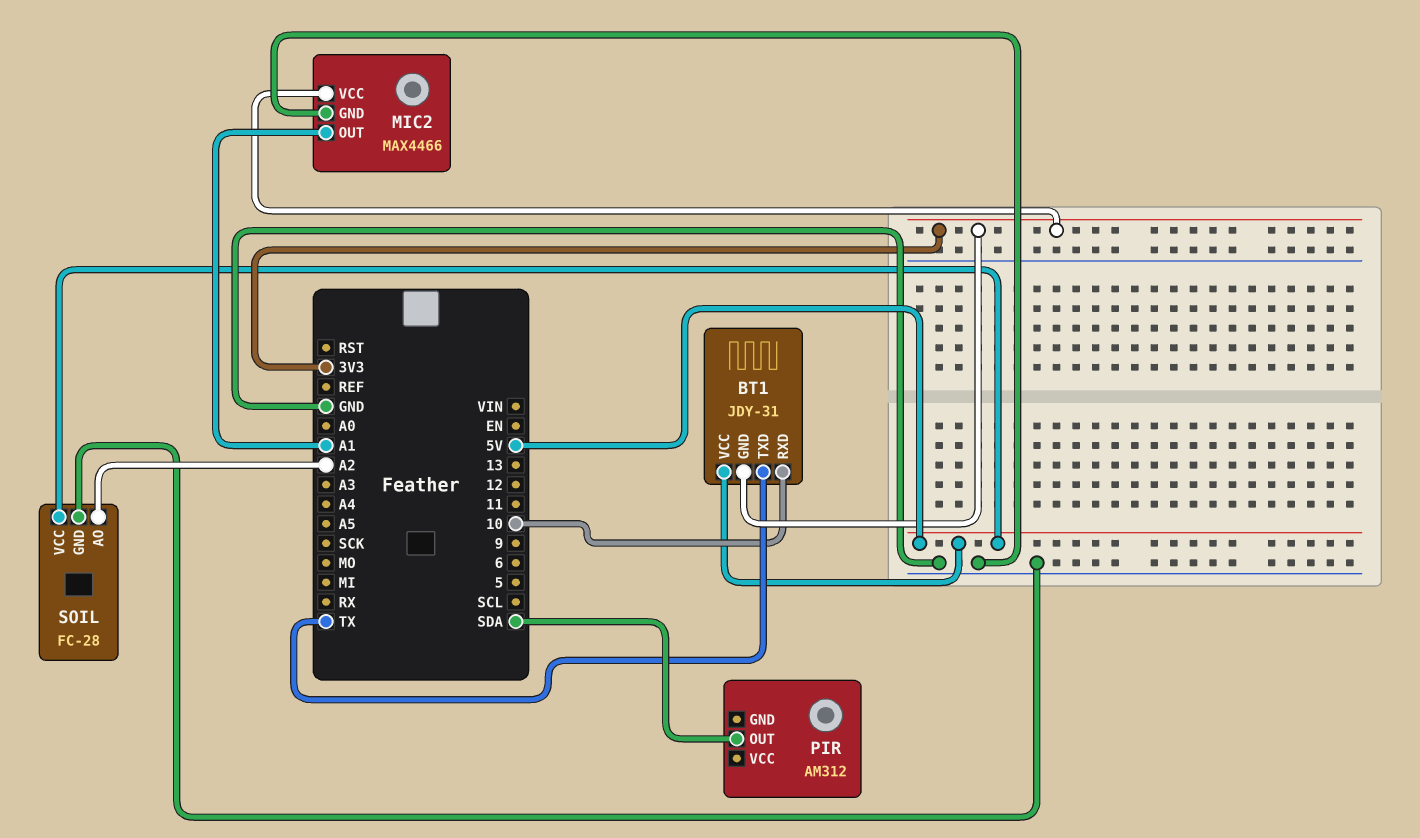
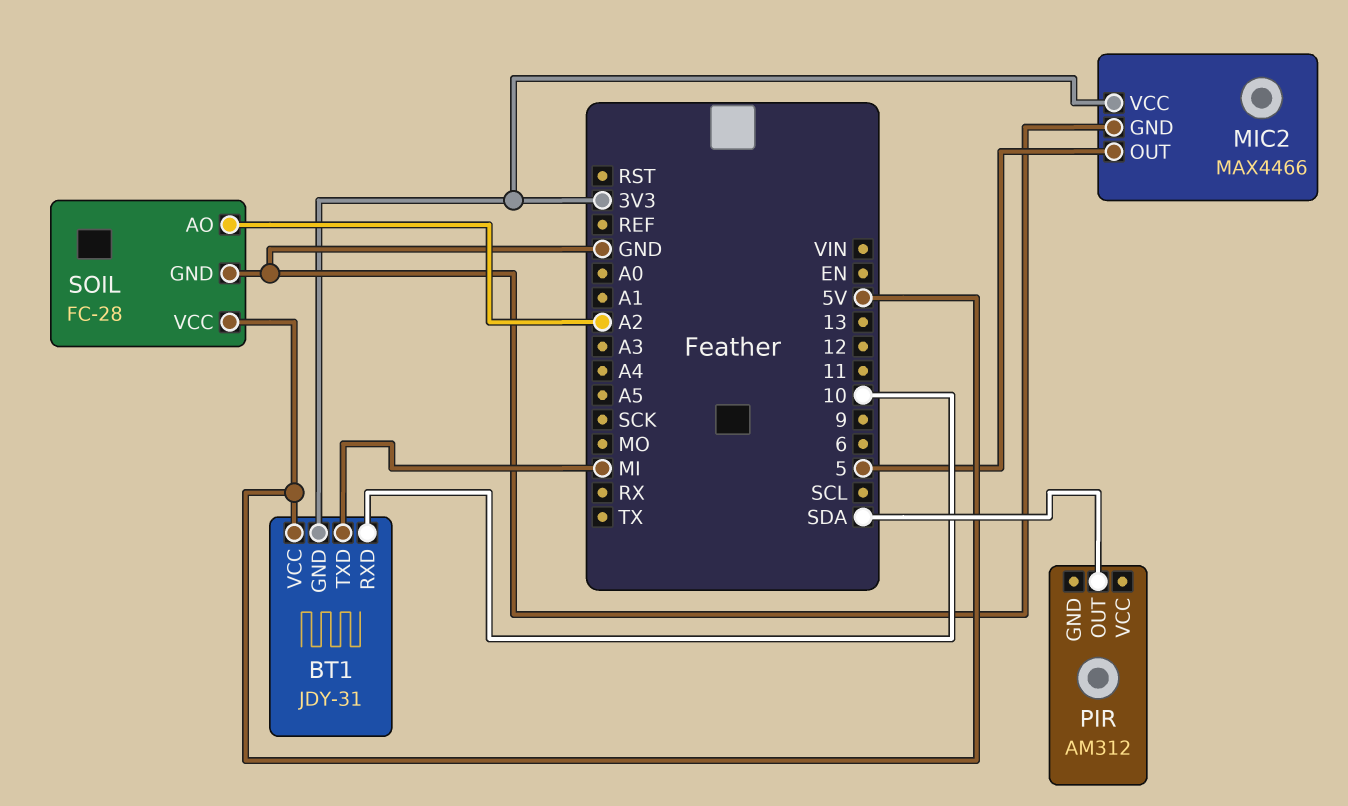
BT1 pin TXD: TX -> MI
MIC2 pin OUT: A1 -> 5

